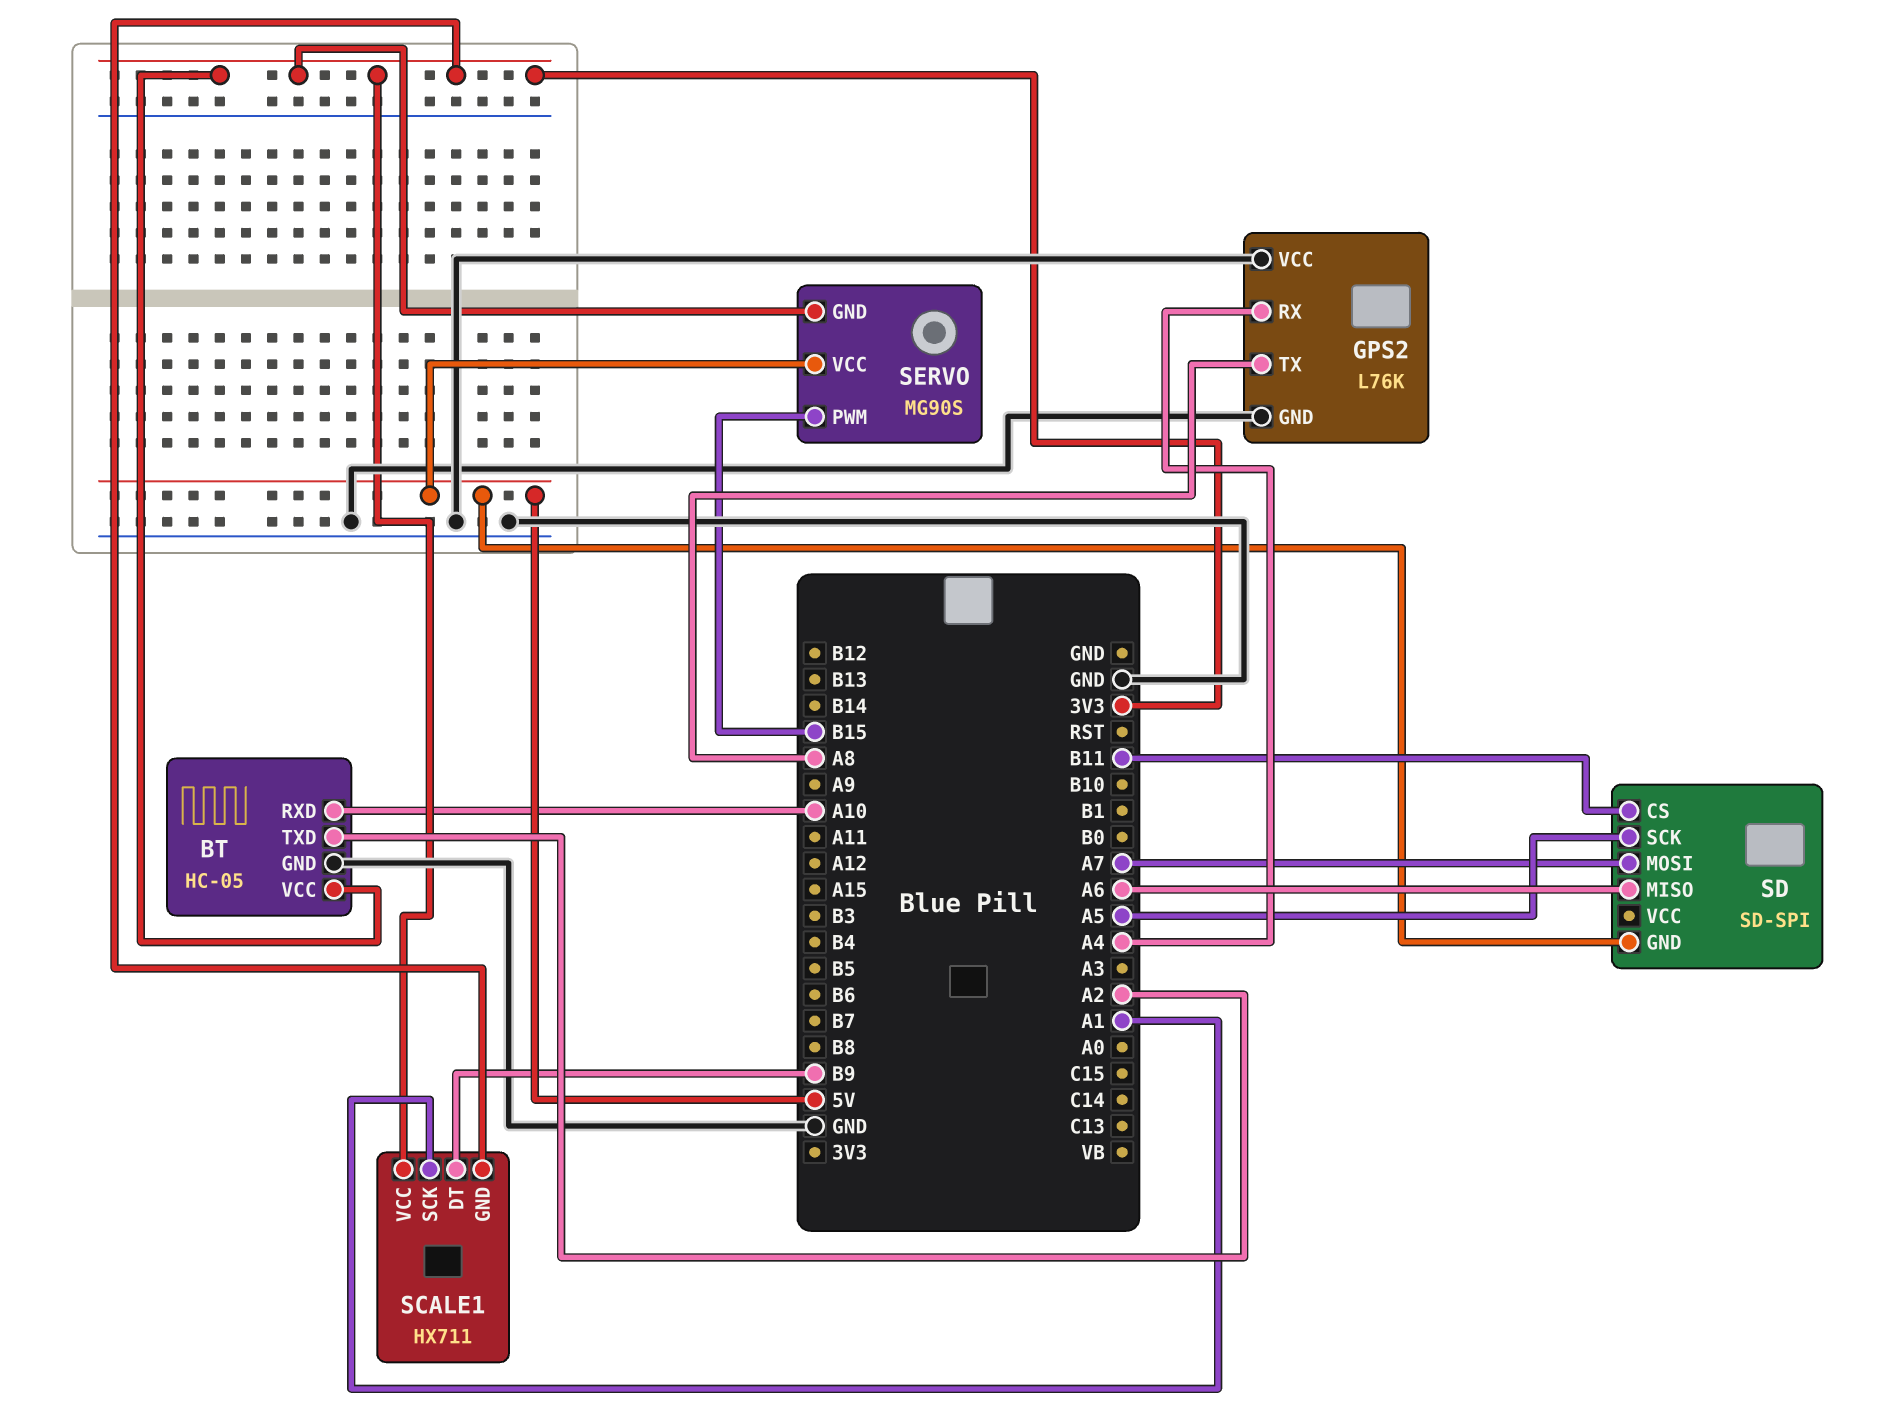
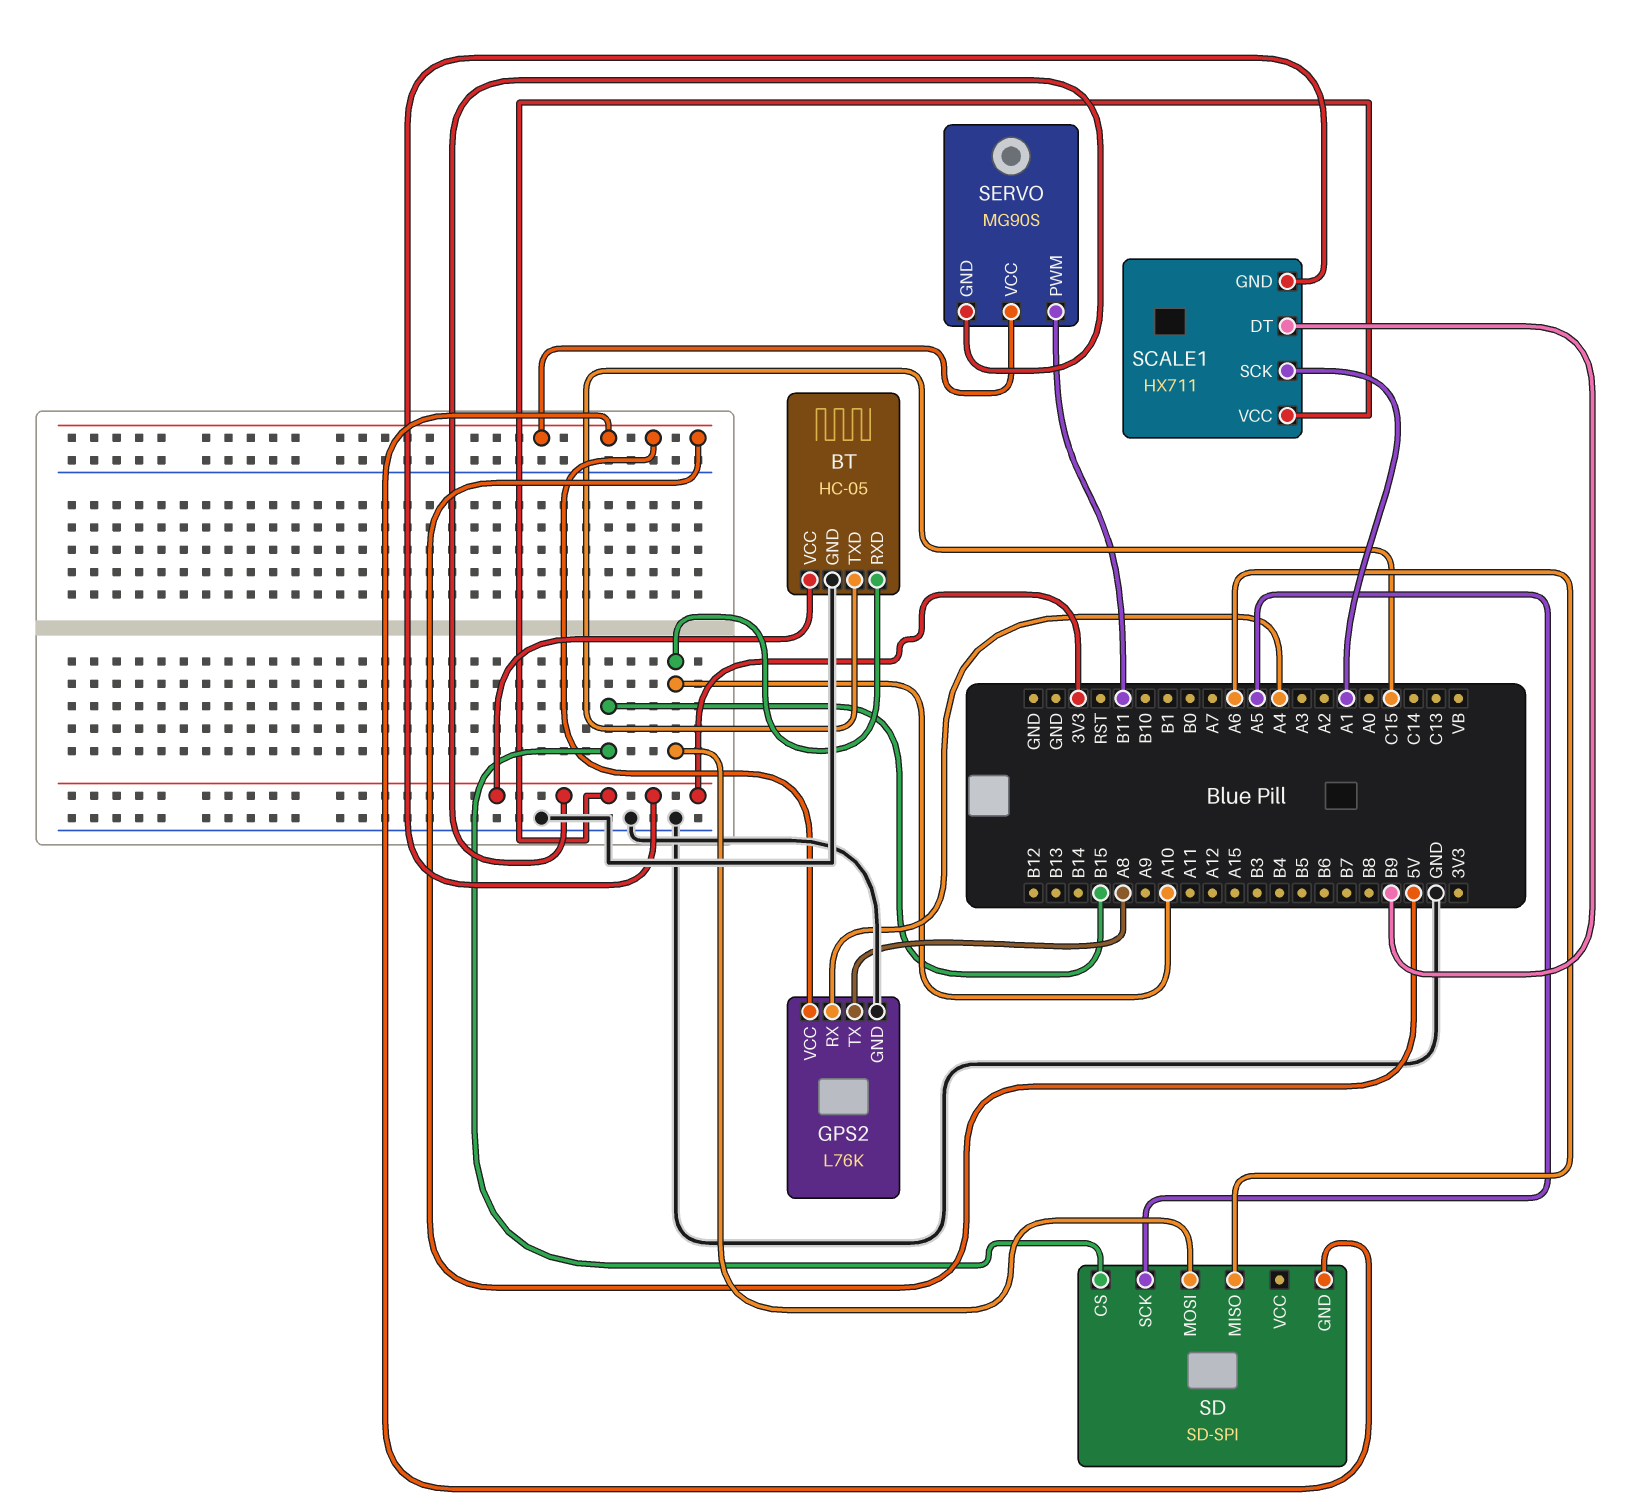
BT pin TXD: A2 -> C15
GPS2 pin VCC: GND -> 5V
SD pin CS: B11 -> B15
SD pin MOSI: A7 -> A10
SERVO pin PWM: B15 -> B11

